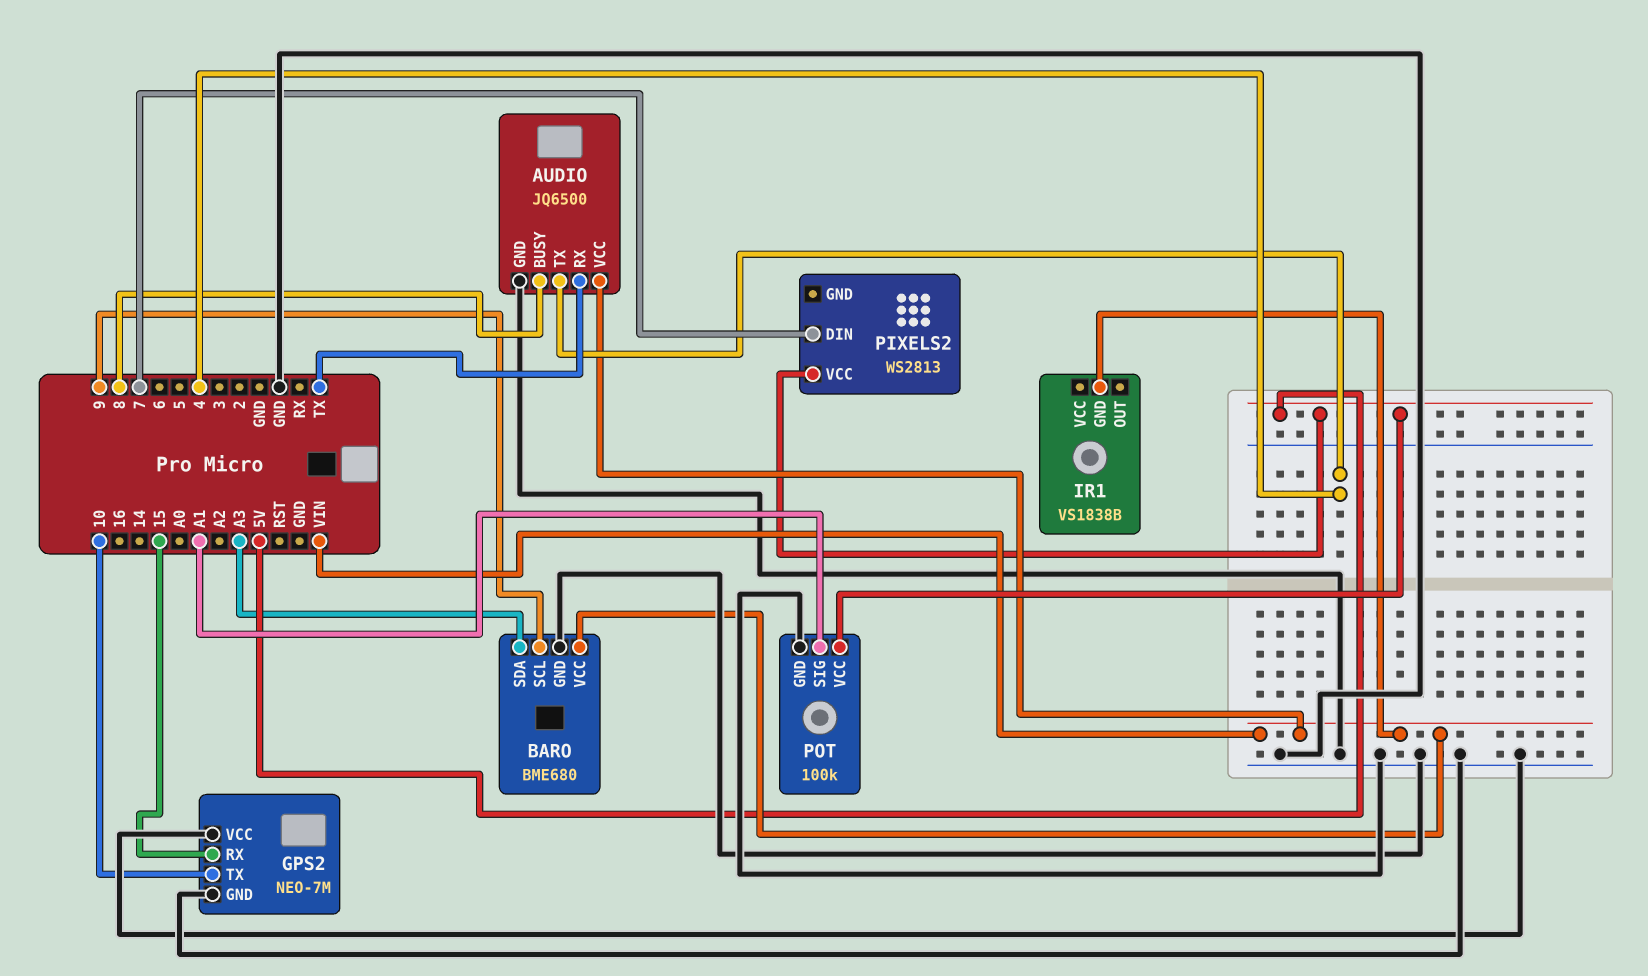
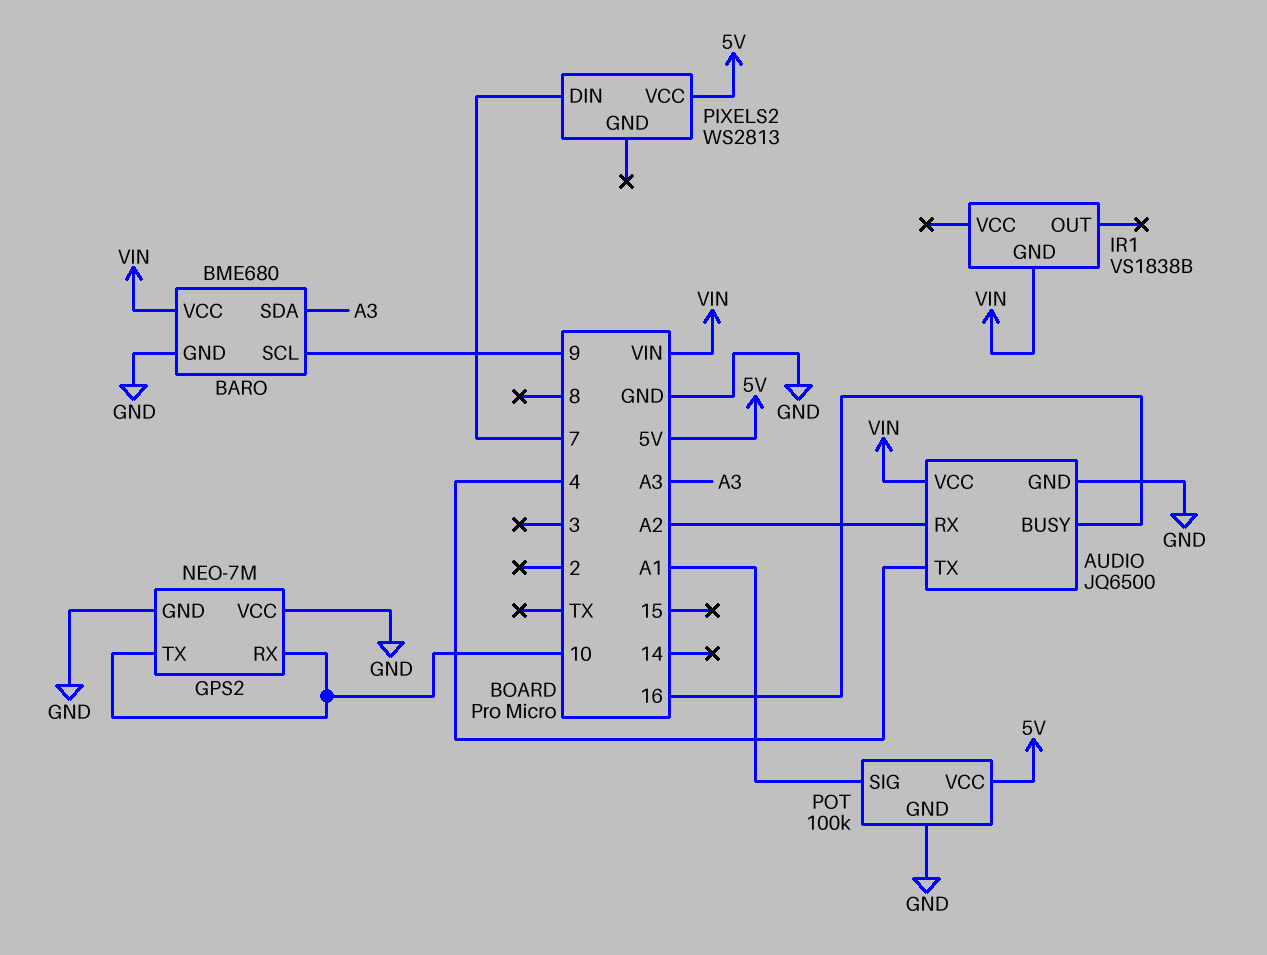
AUDIO pin BUSY: 8 -> 16
AUDIO pin RX: TX -> A2
GPS2 pin RX: 15 -> 10

